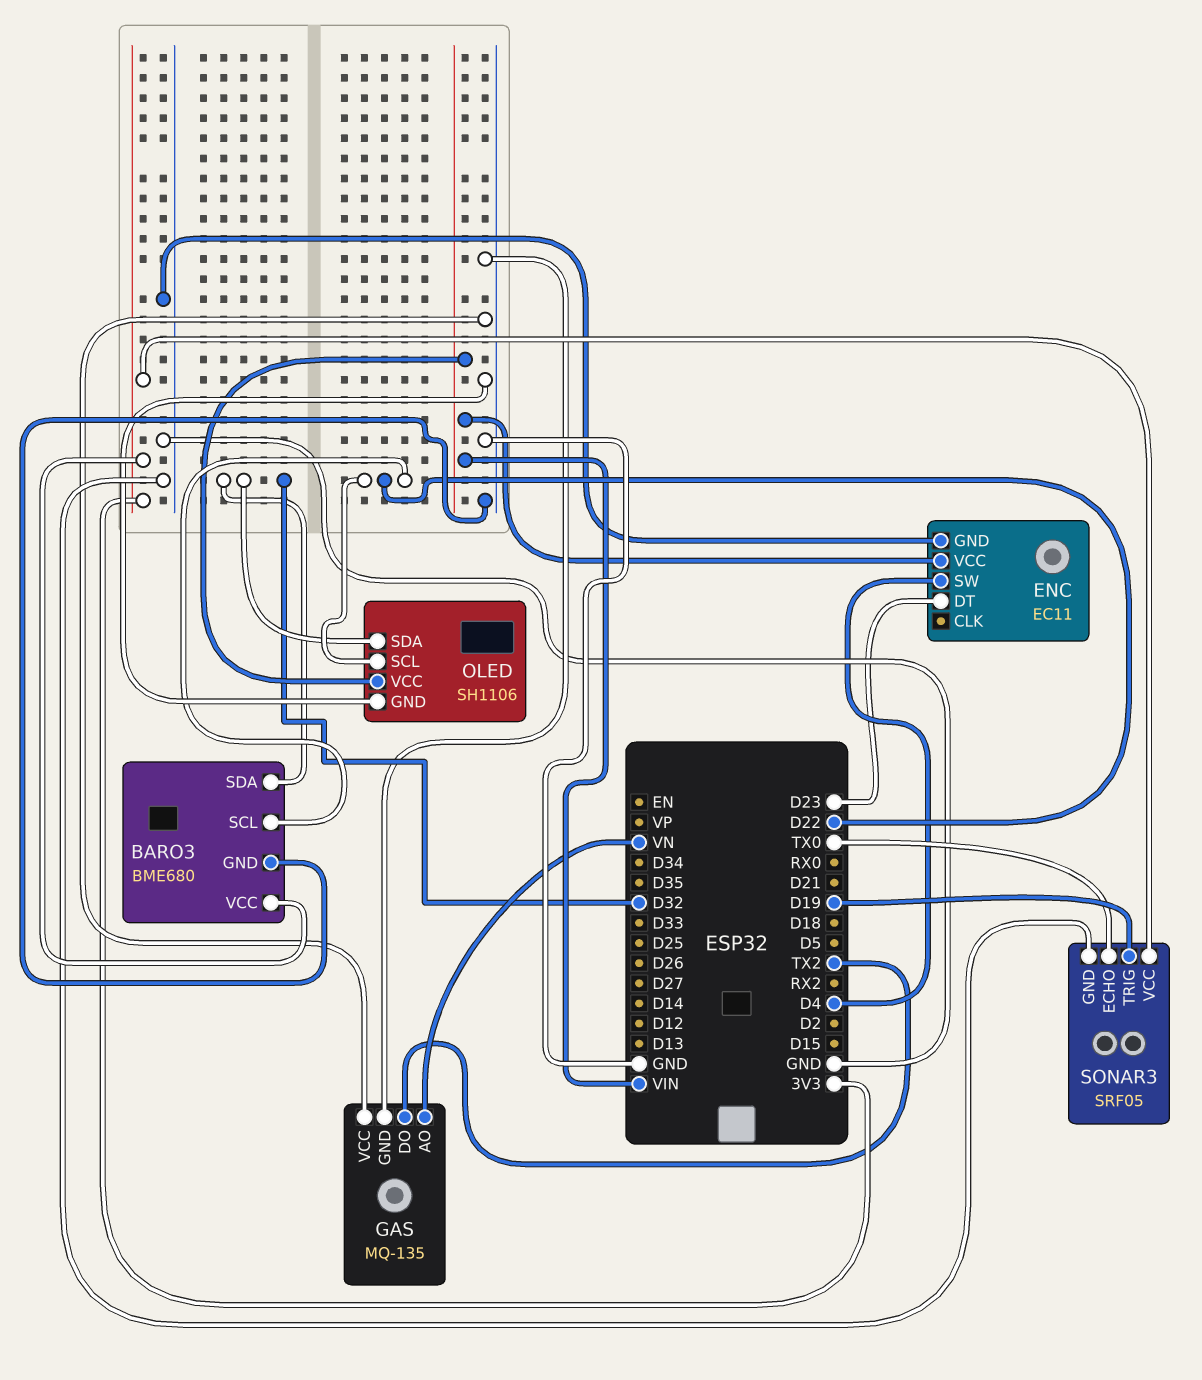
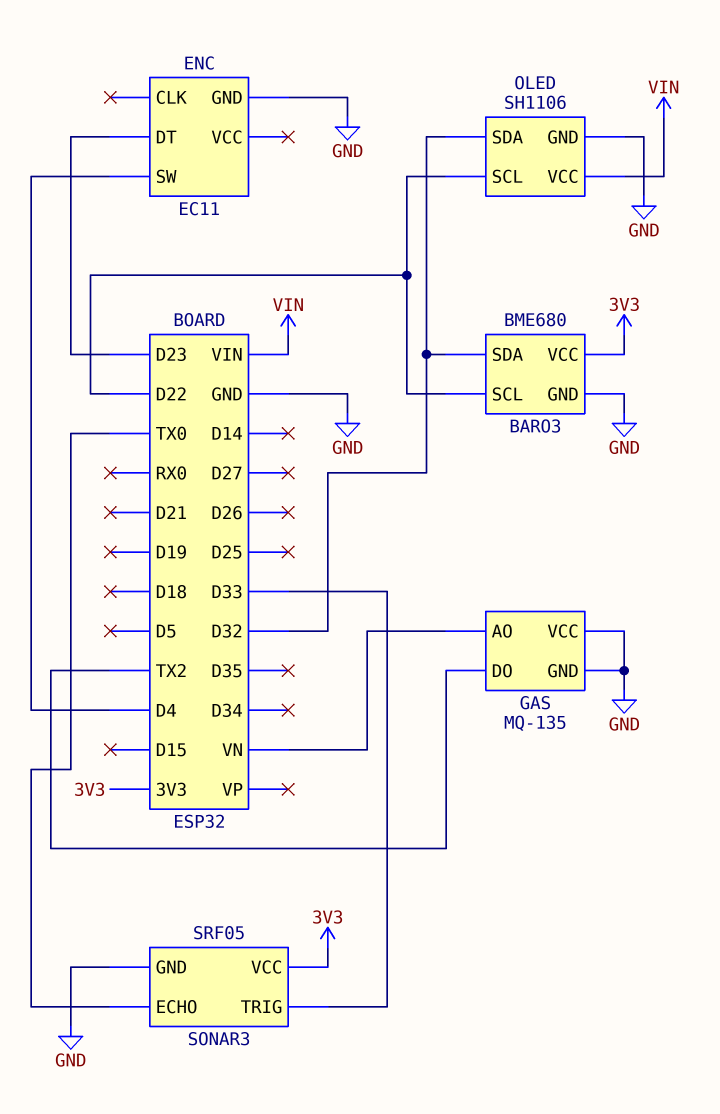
ENC pin VCC: VIN -> none
SONAR3 pin TRIG: D19 -> D33

